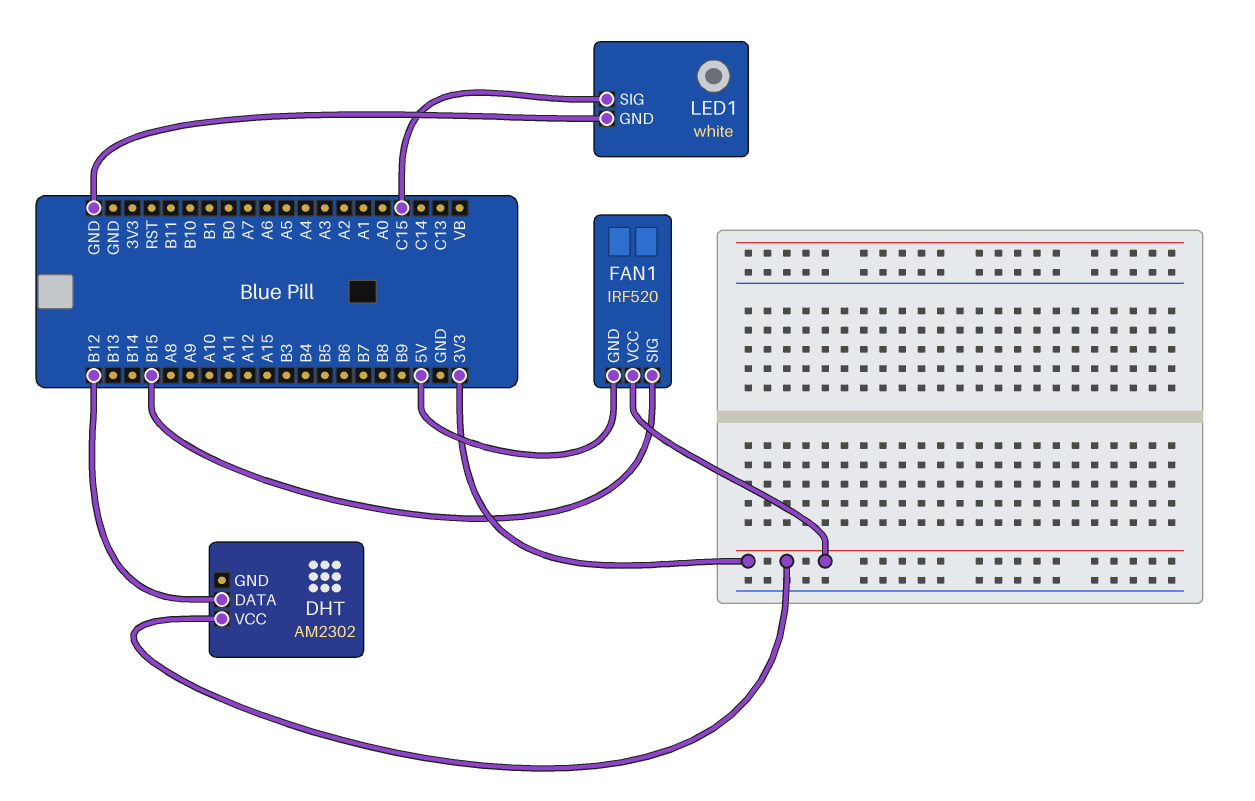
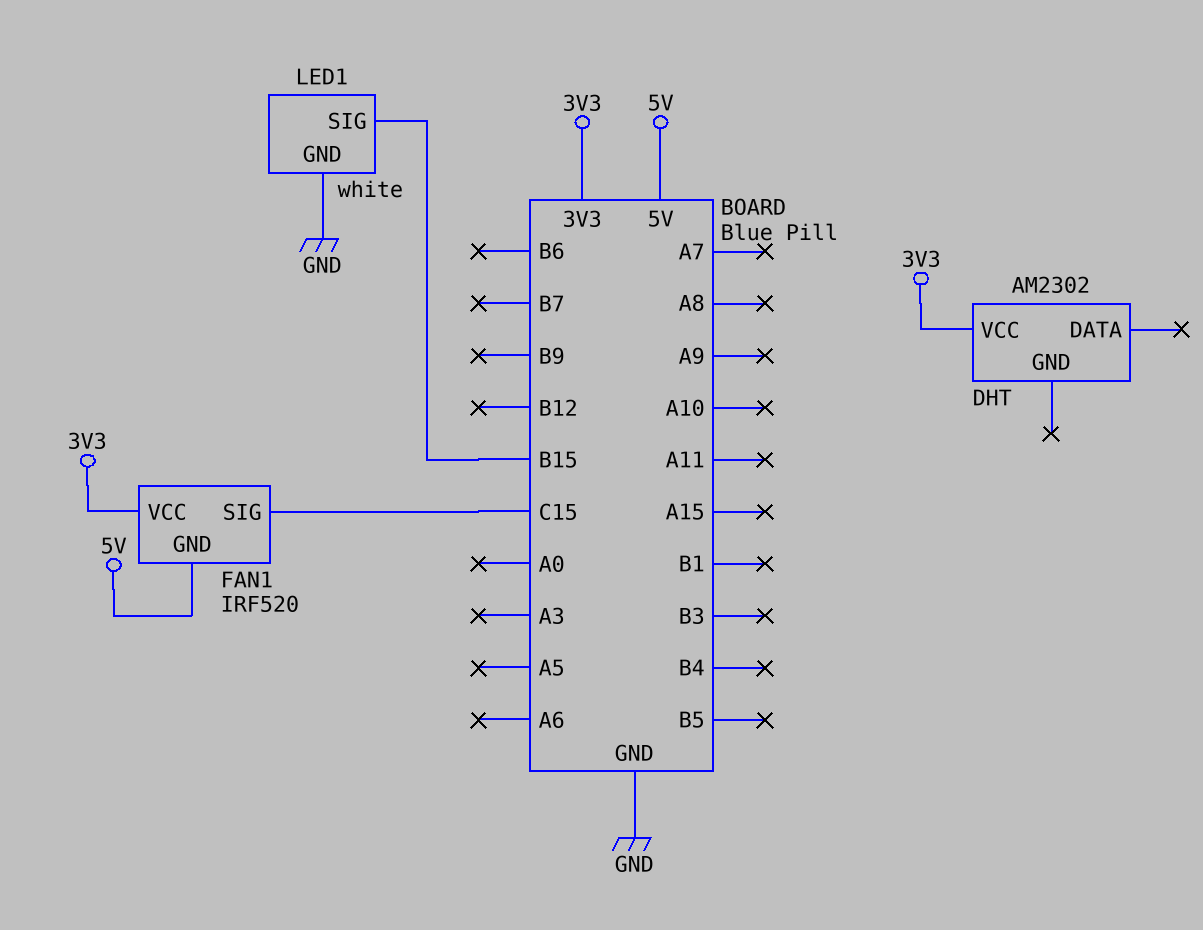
DHT pin DATA: B12 -> none
FAN1 pin SIG: B15 -> C15
LED1 pin SIG: C15 -> B15

